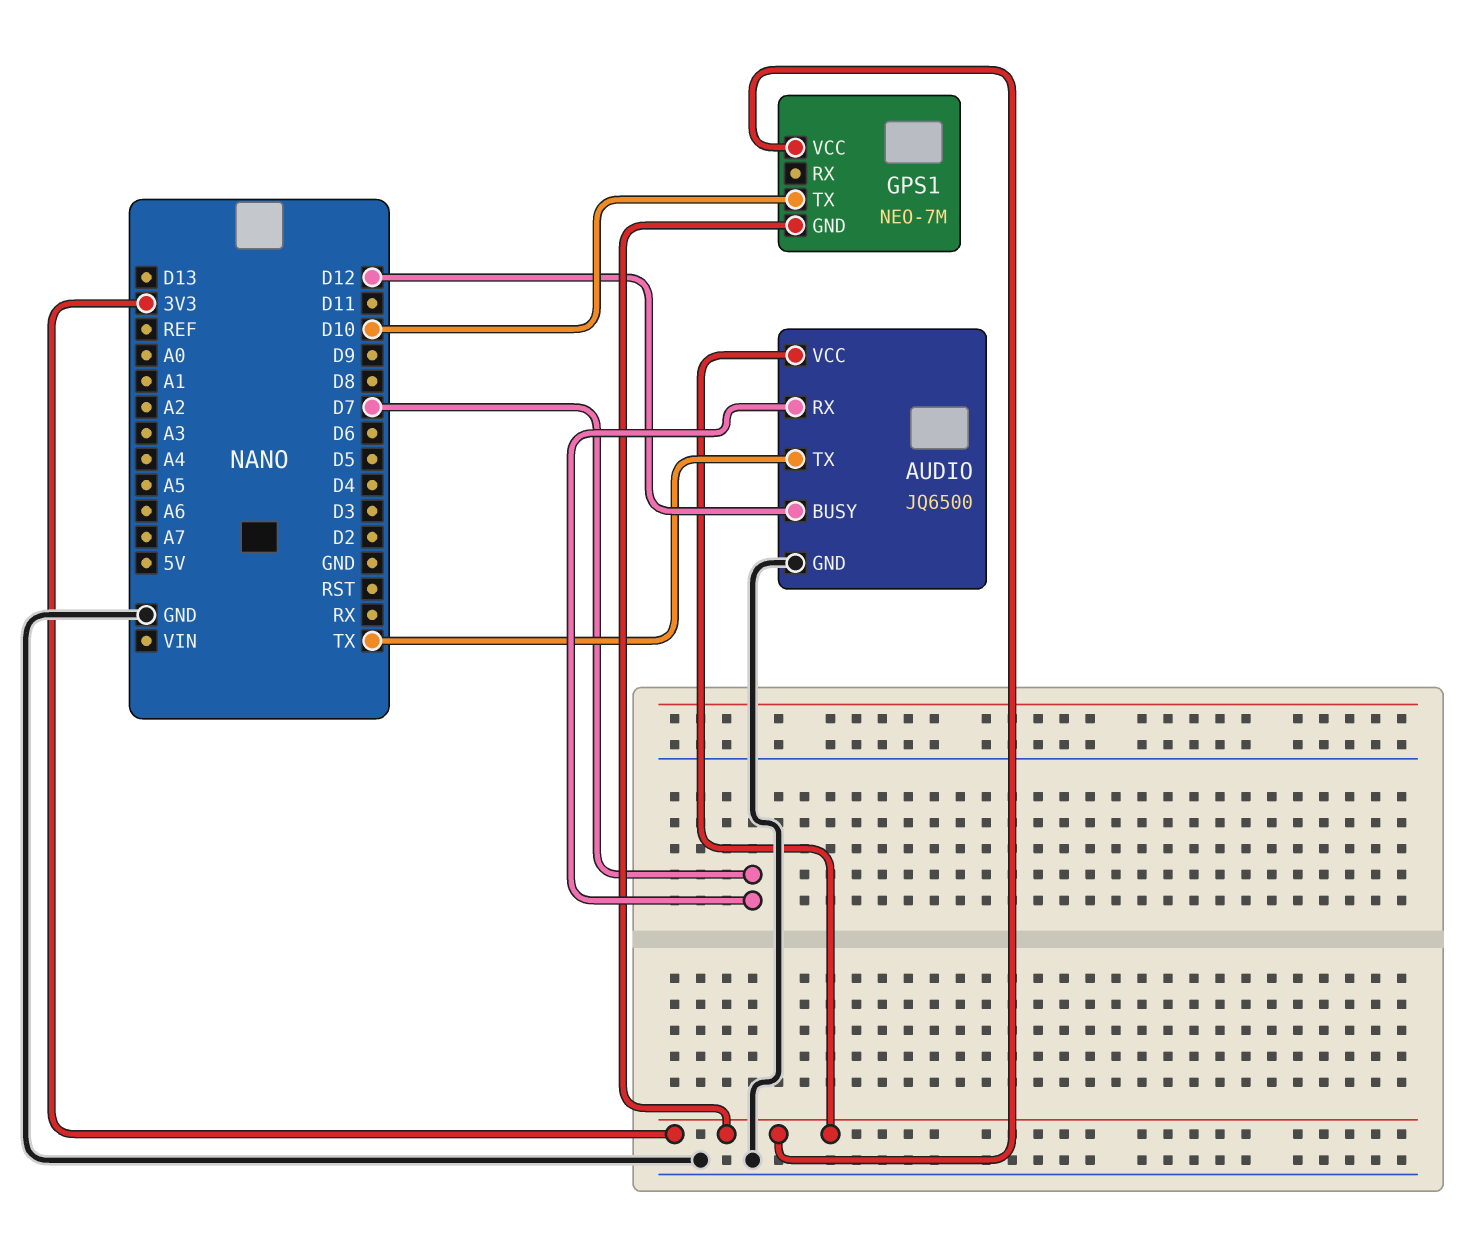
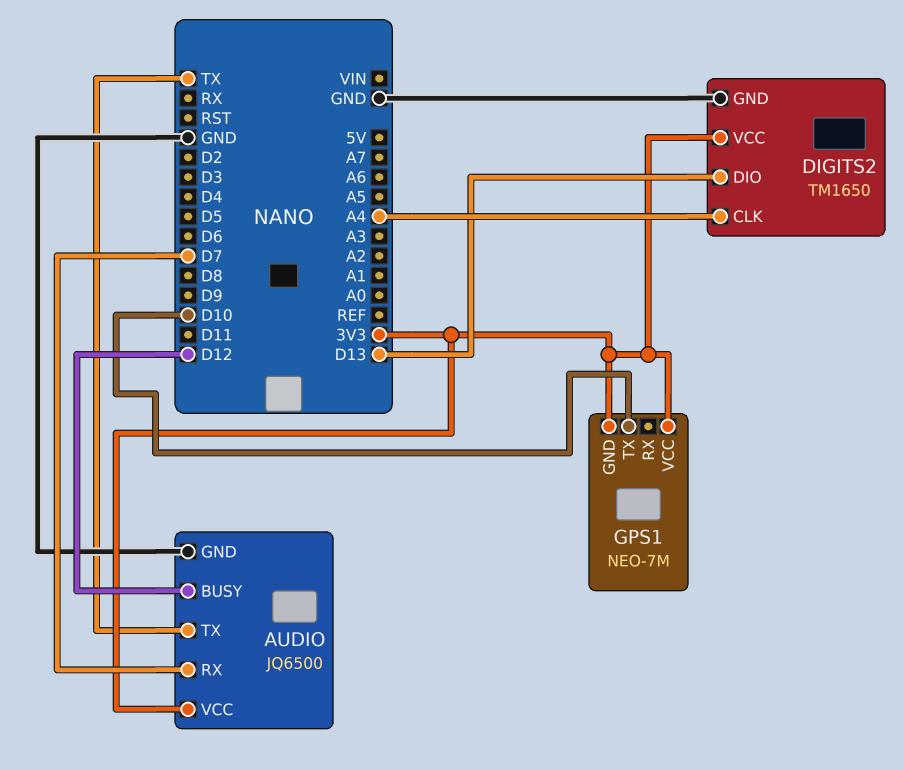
DIGITS2: none -> TM1650
DIGITS2 pin CLK: none -> A4
DIGITS2 pin DIO: none -> D13
DIGITS2 pin GND: none -> GND
DIGITS2 pin VCC: none -> 3V3

